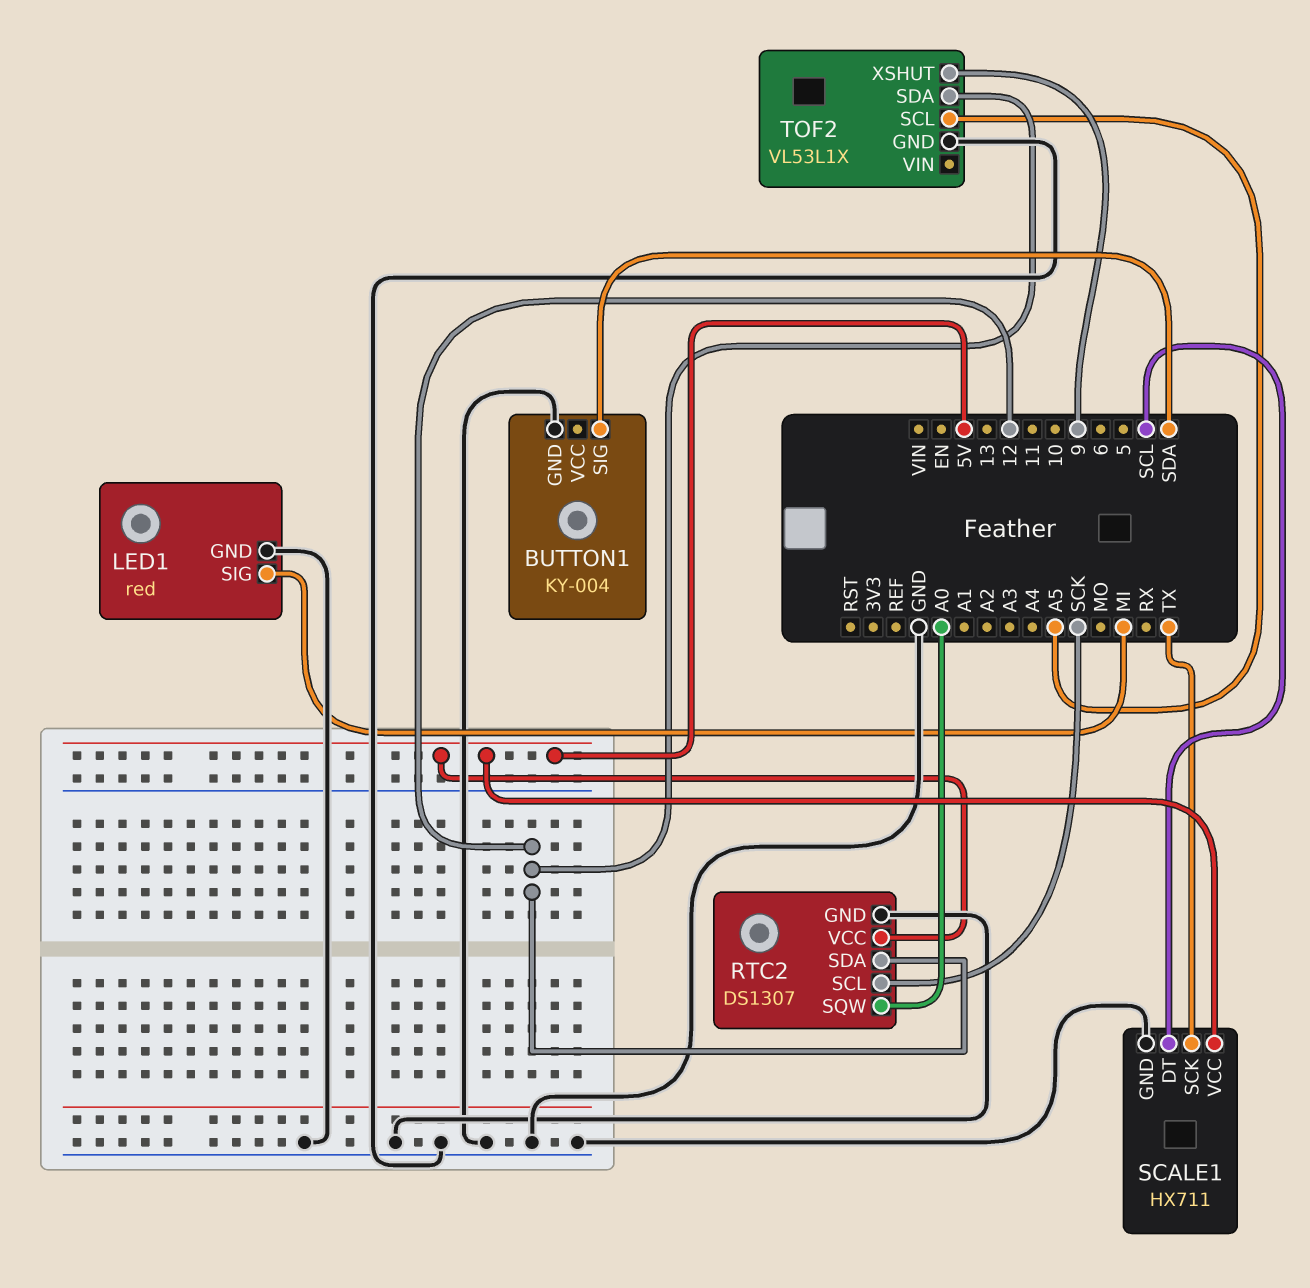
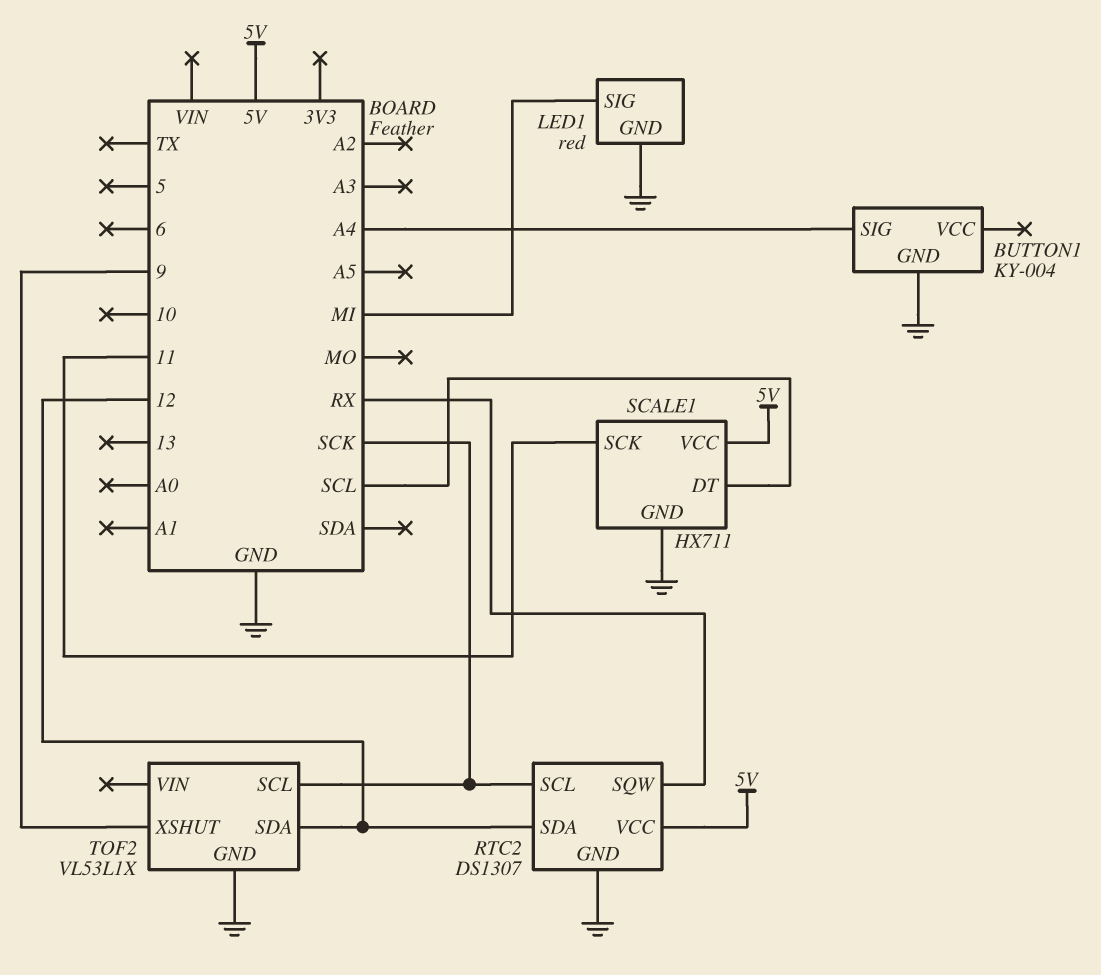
BUTTON1 pin SIG: SDA -> A4
RTC2 pin SQW: A0 -> RX
SCALE1 pin SCK: TX -> 11
TOF2 pin SCL: A5 -> SCK

